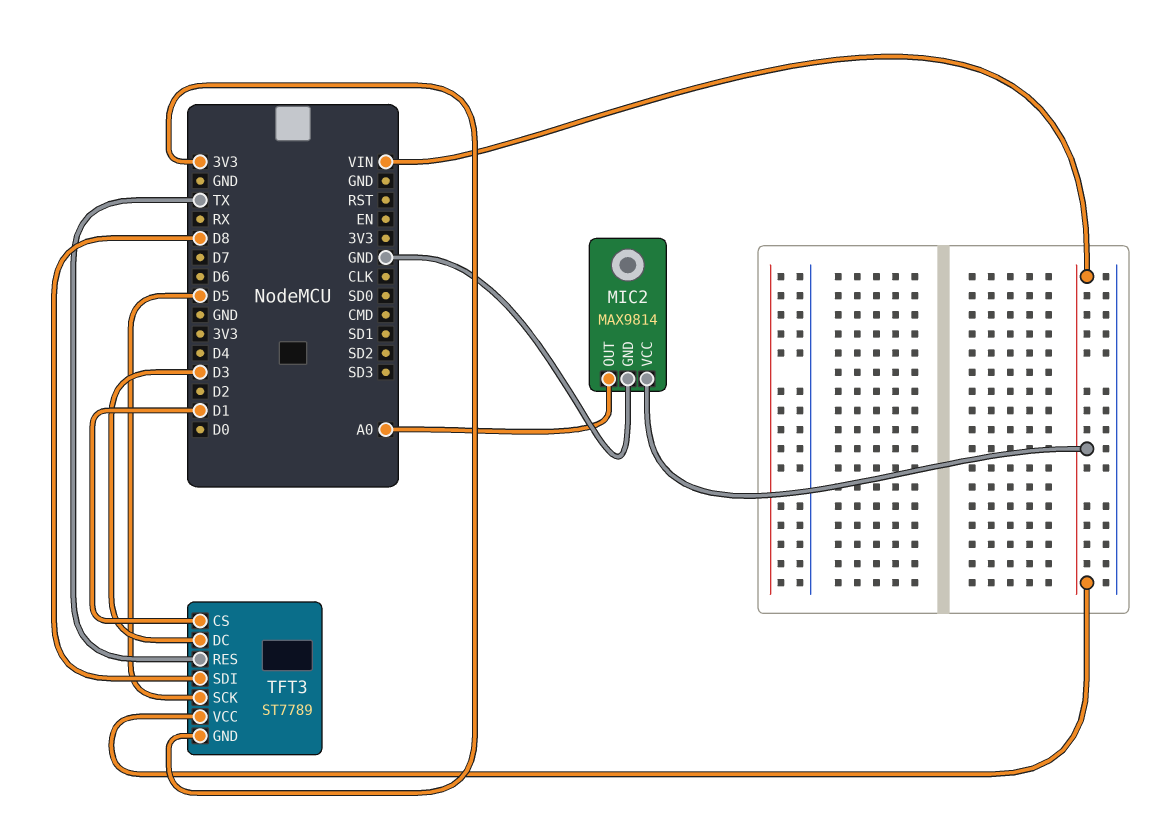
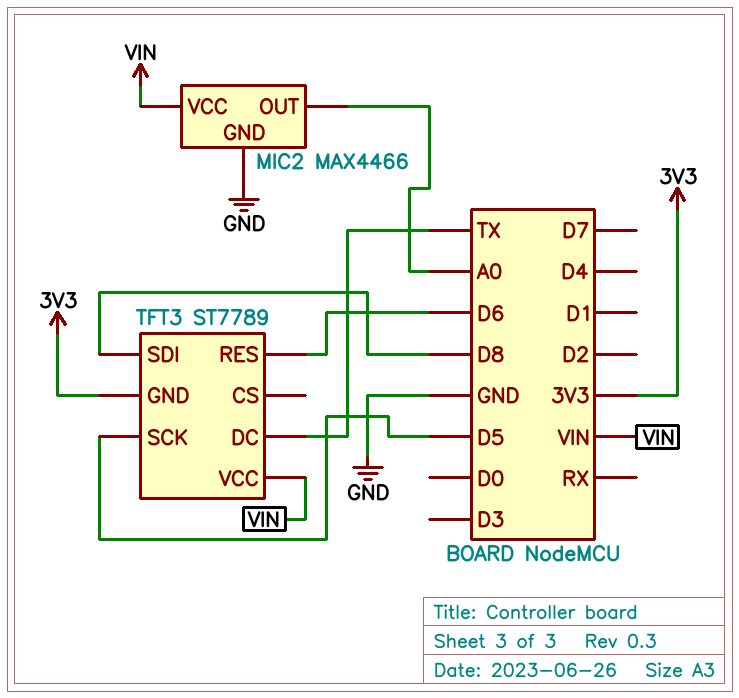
MIC2: MAX9814 -> MAX4466
TFT3 pin CS: D1 -> none
TFT3 pin DC: D3 -> TX
TFT3 pin RES: TX -> D6

